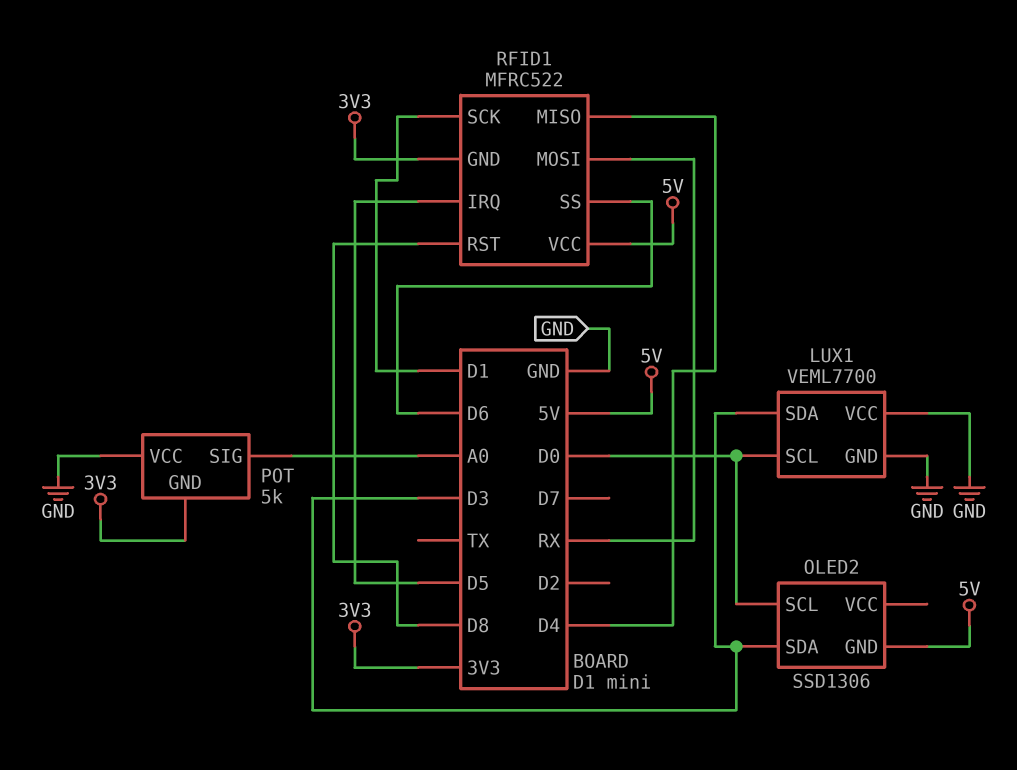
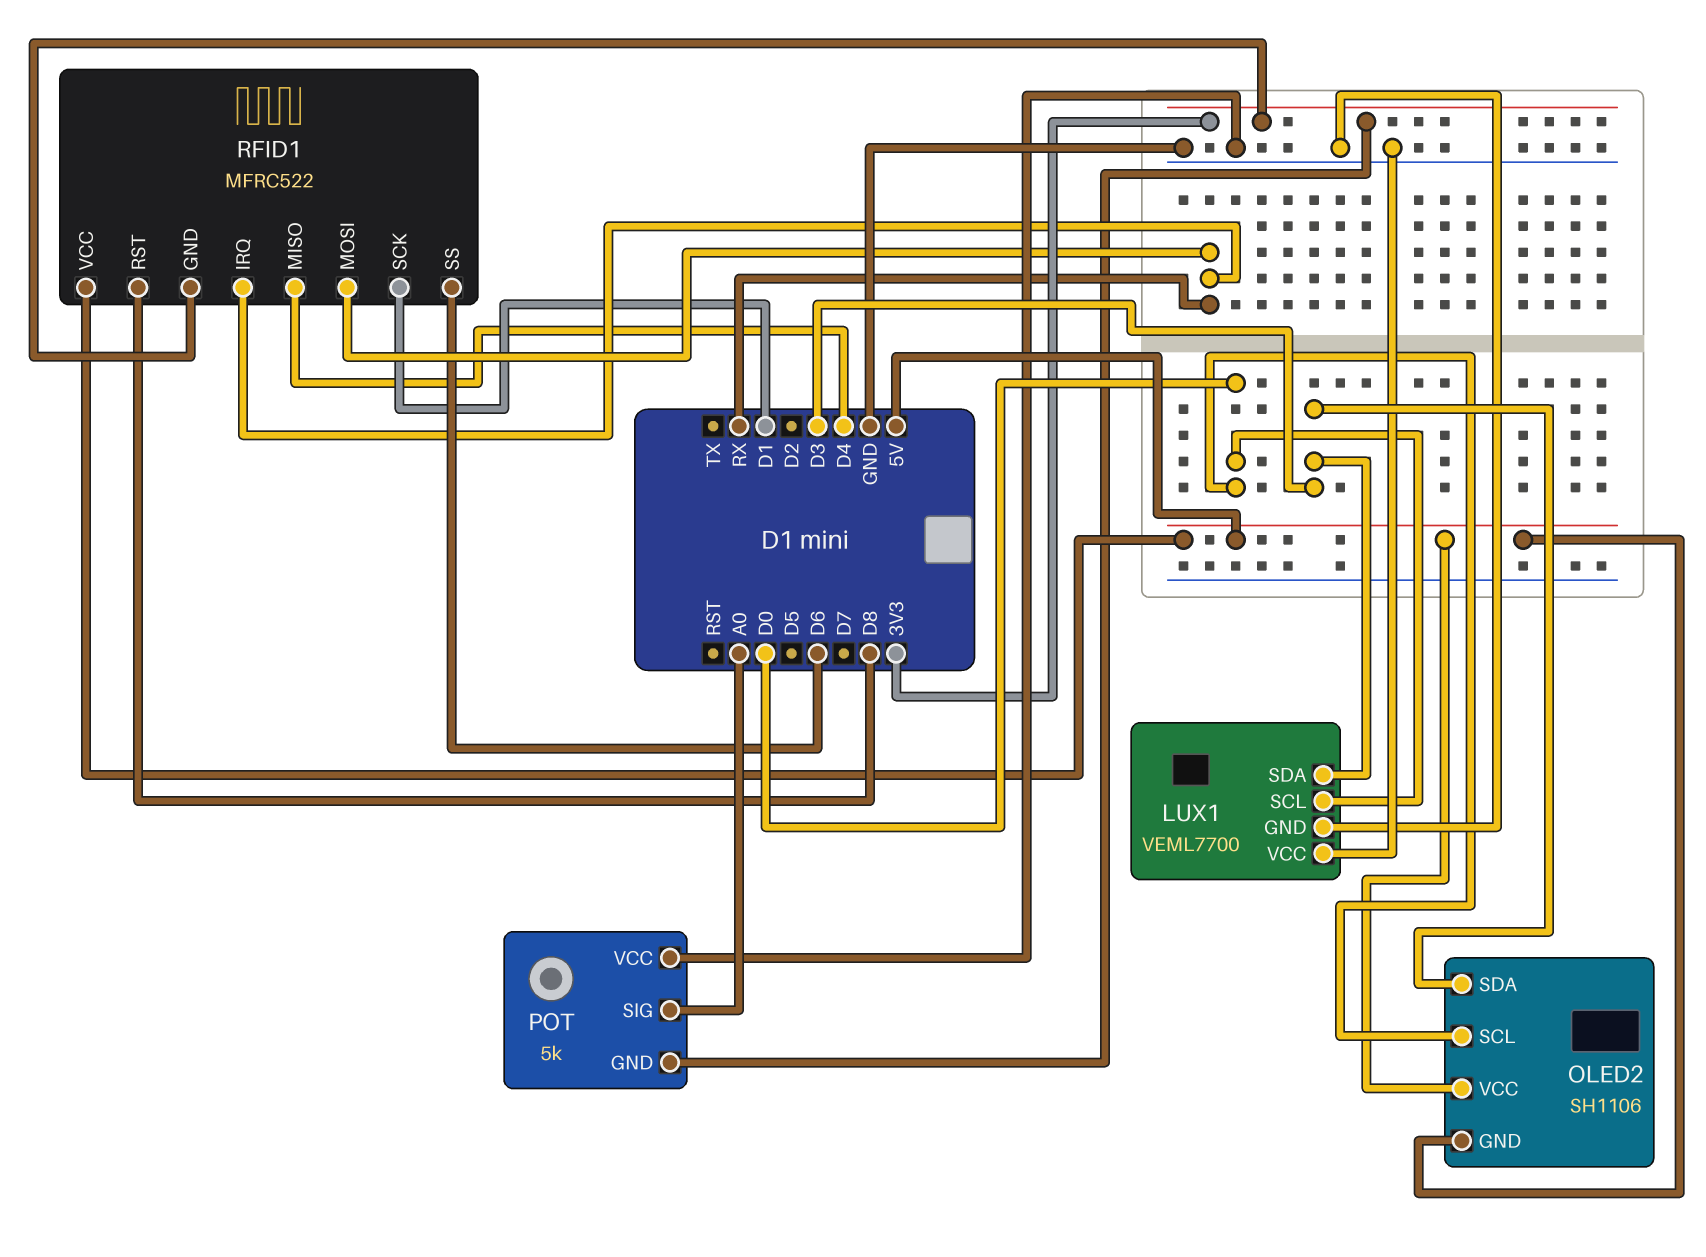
OLED2: SSD1306 -> SH1106
OLED2 pin VCC: none -> 5V
RFID1 pin IRQ: D5 -> RX

